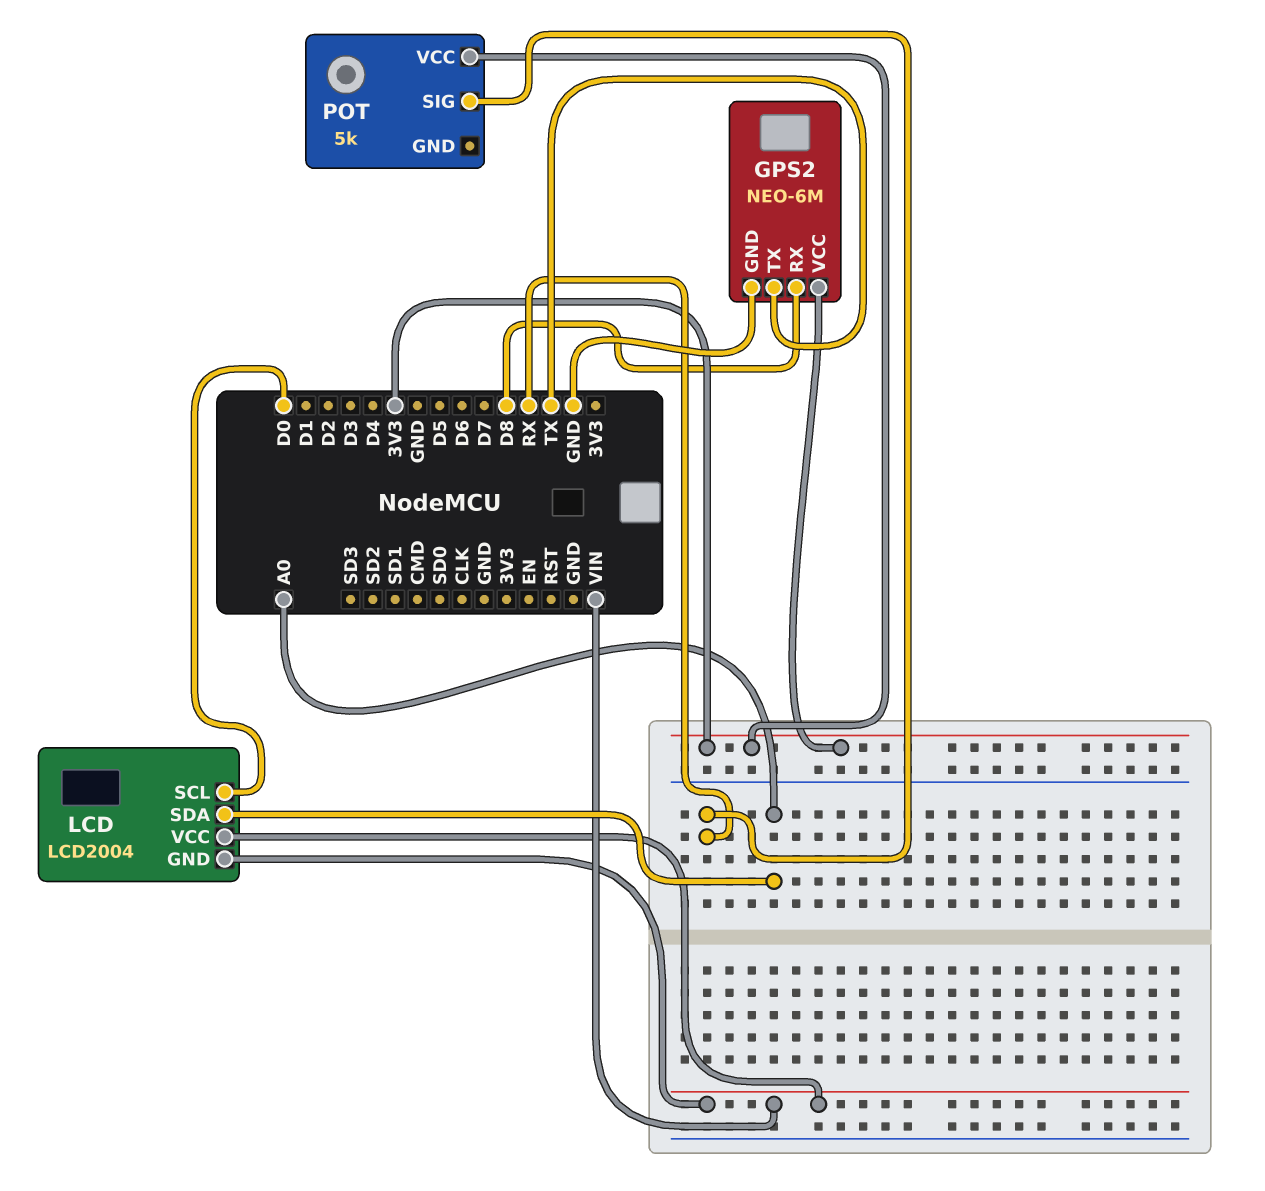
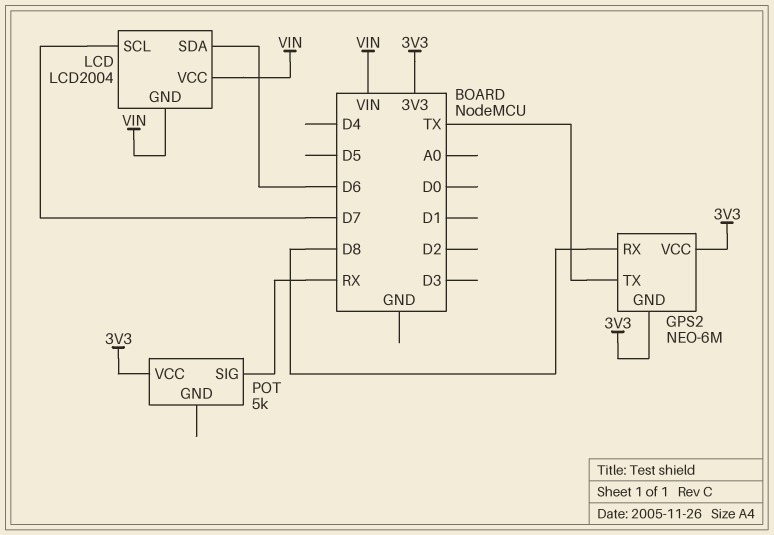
GPS2 pin GND: GND -> 3V3
LCD pin SCL: D0 -> D7
LCD pin SDA: A0 -> D6

